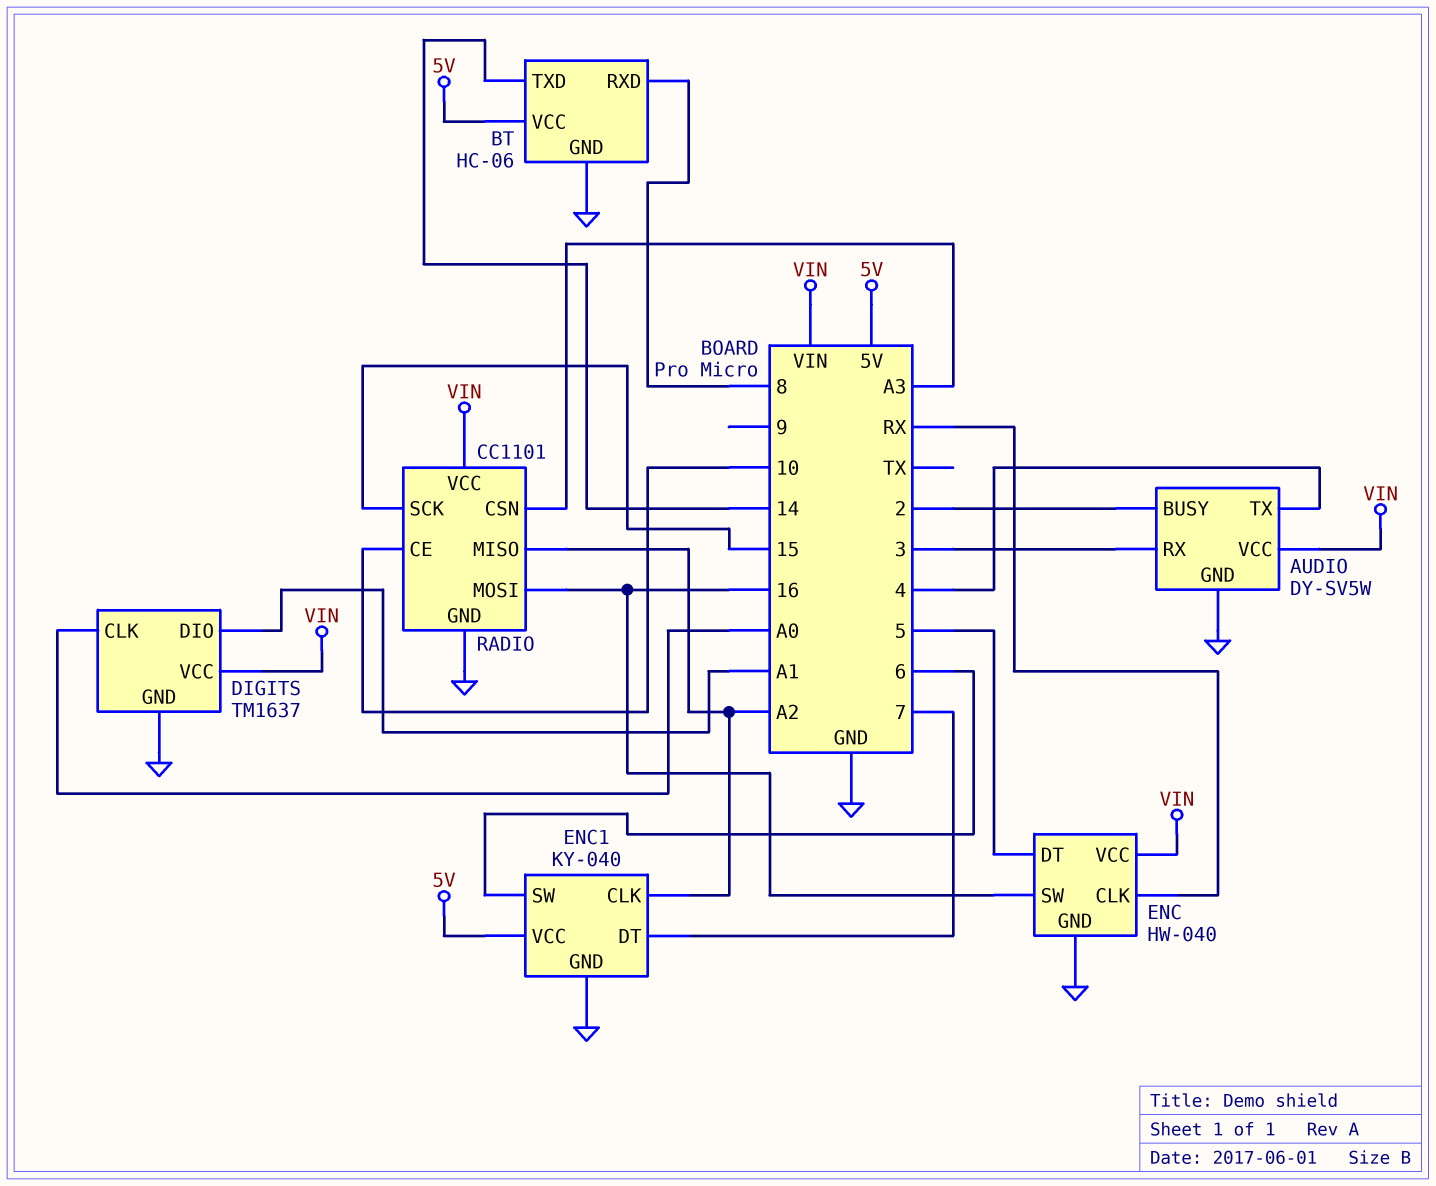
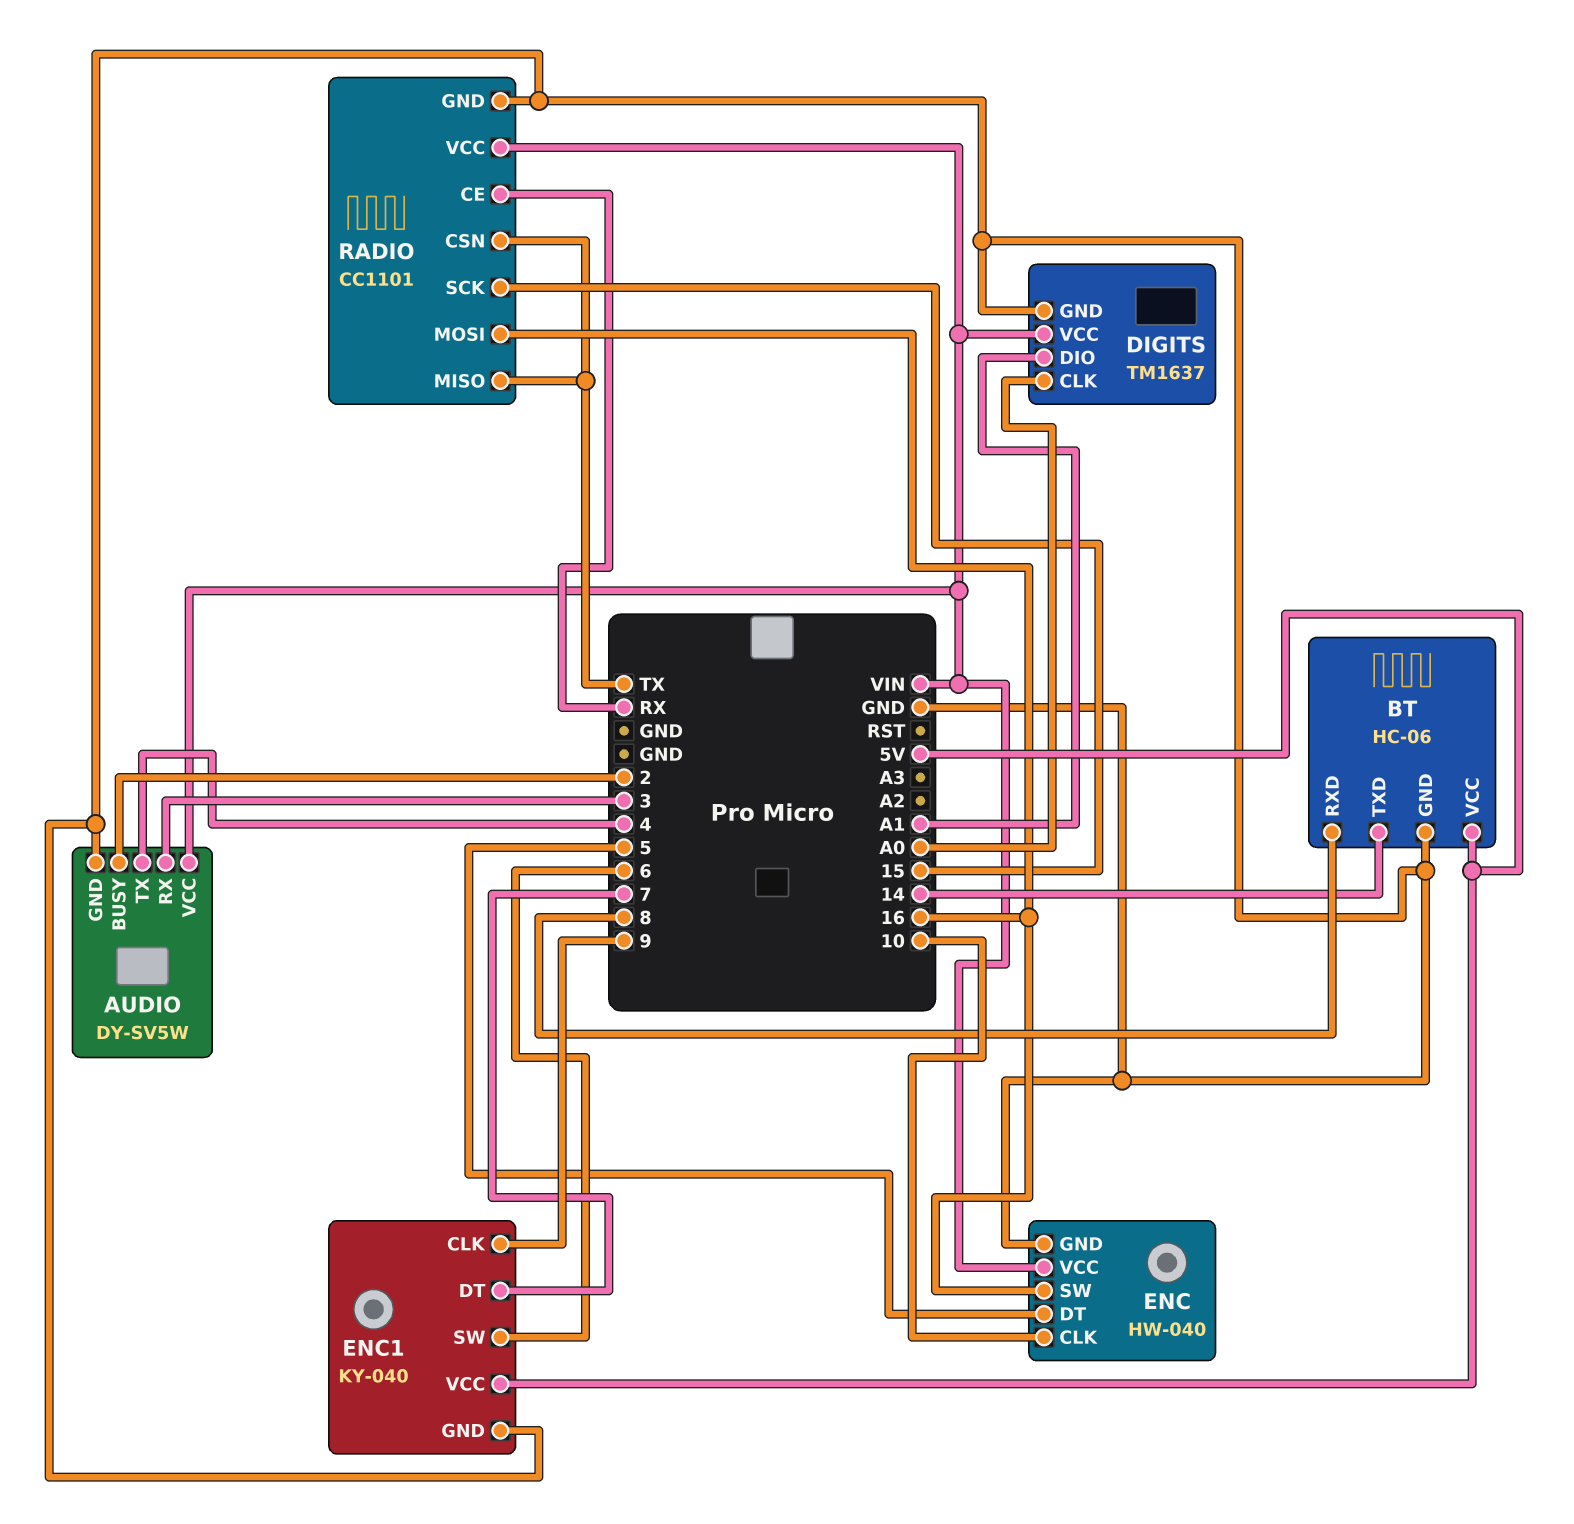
ENC pin CLK: RX -> 10
ENC1 pin CLK: A2 -> 9
RADIO pin CE: 10 -> RX
RADIO pin CSN: A3 -> TX
RADIO pin MISO: A2 -> TX

